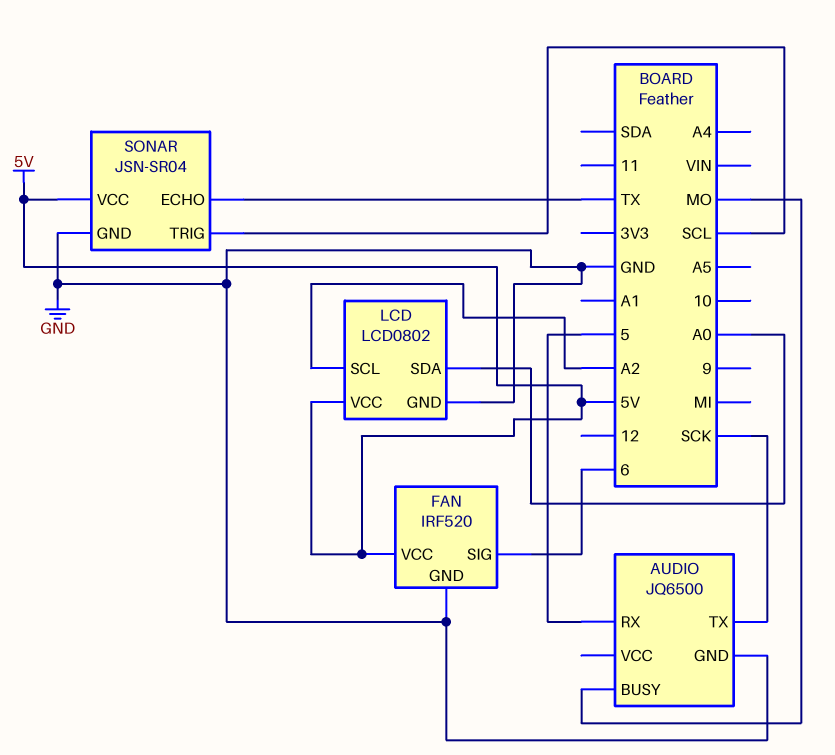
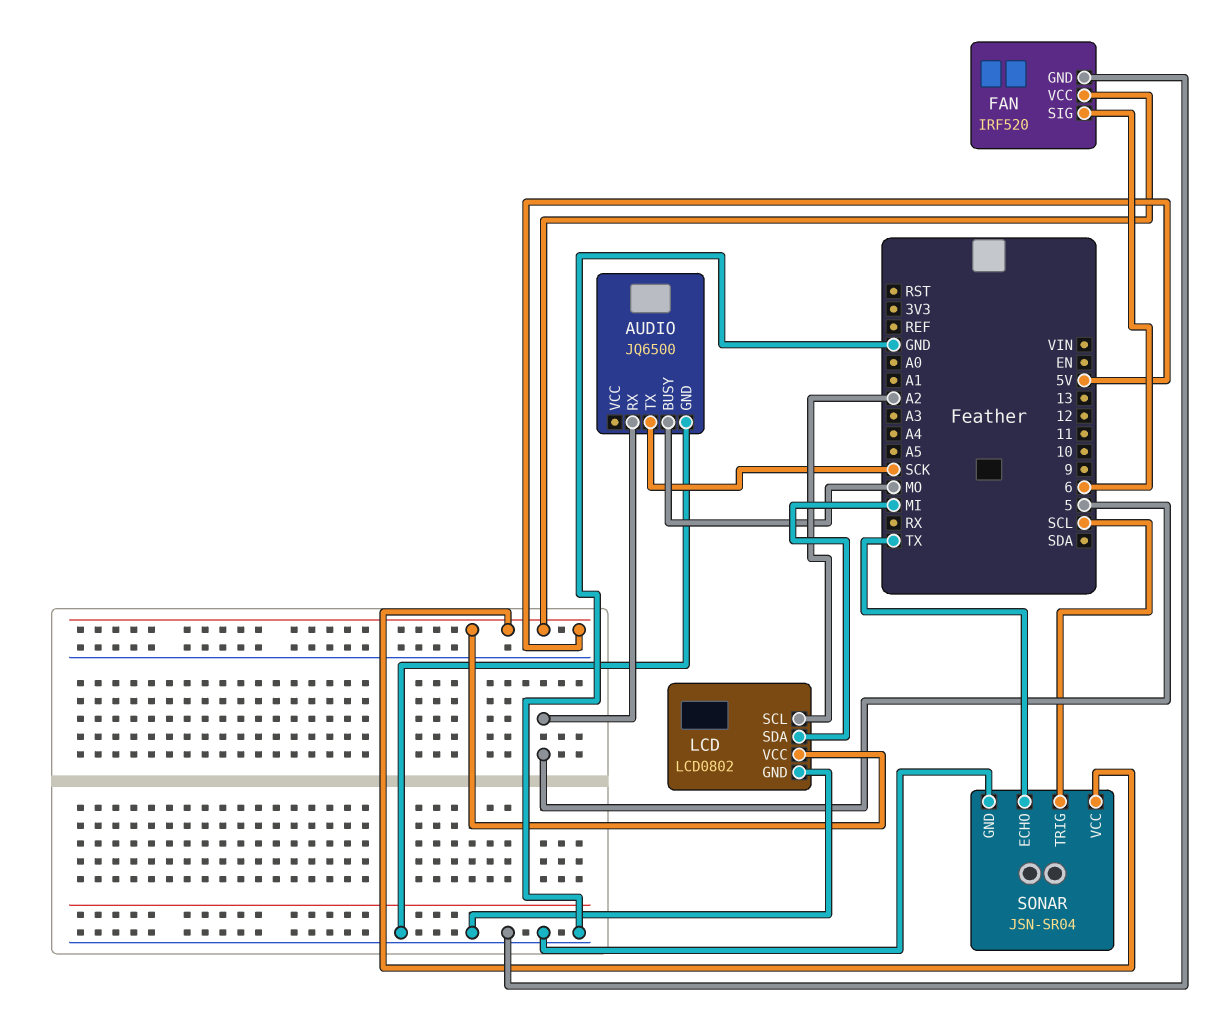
LCD pin SDA: A0 -> MI

